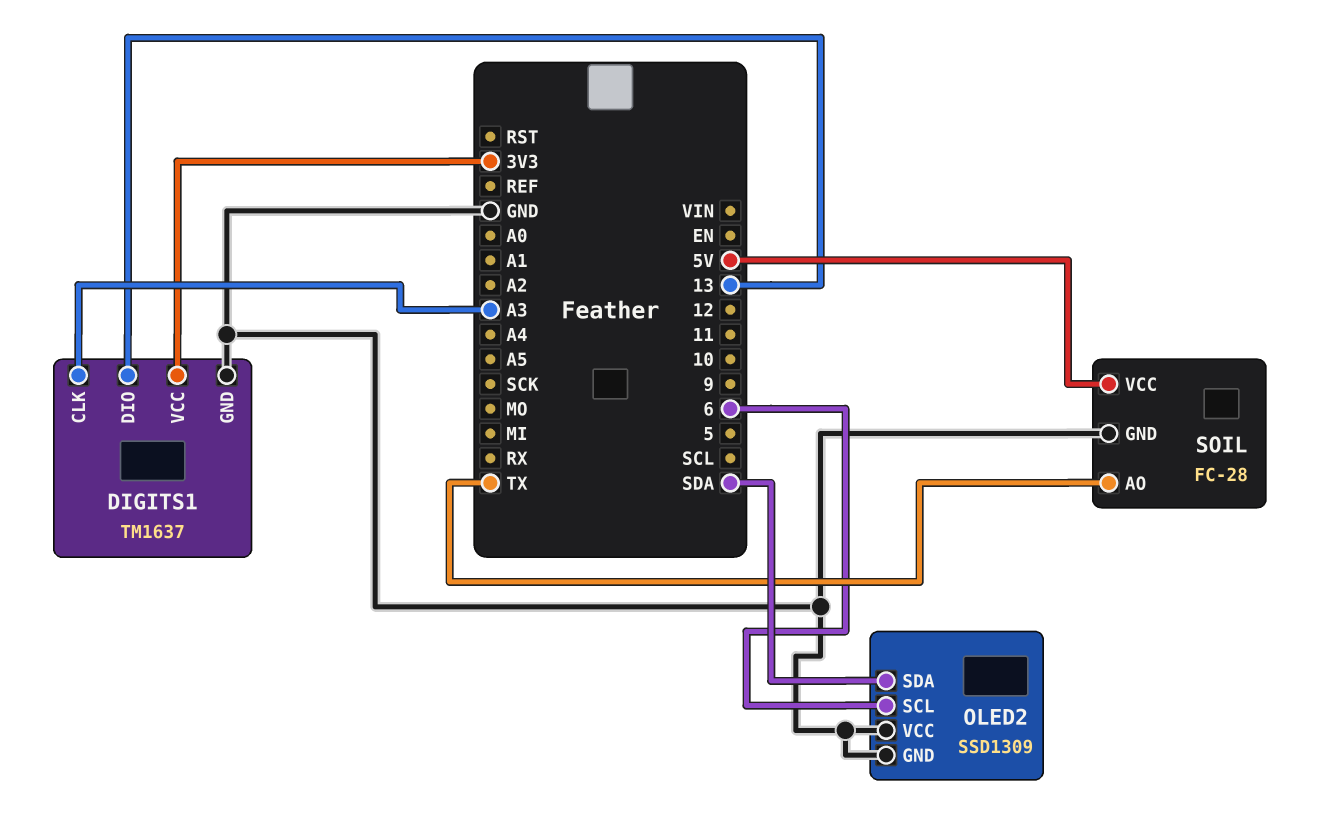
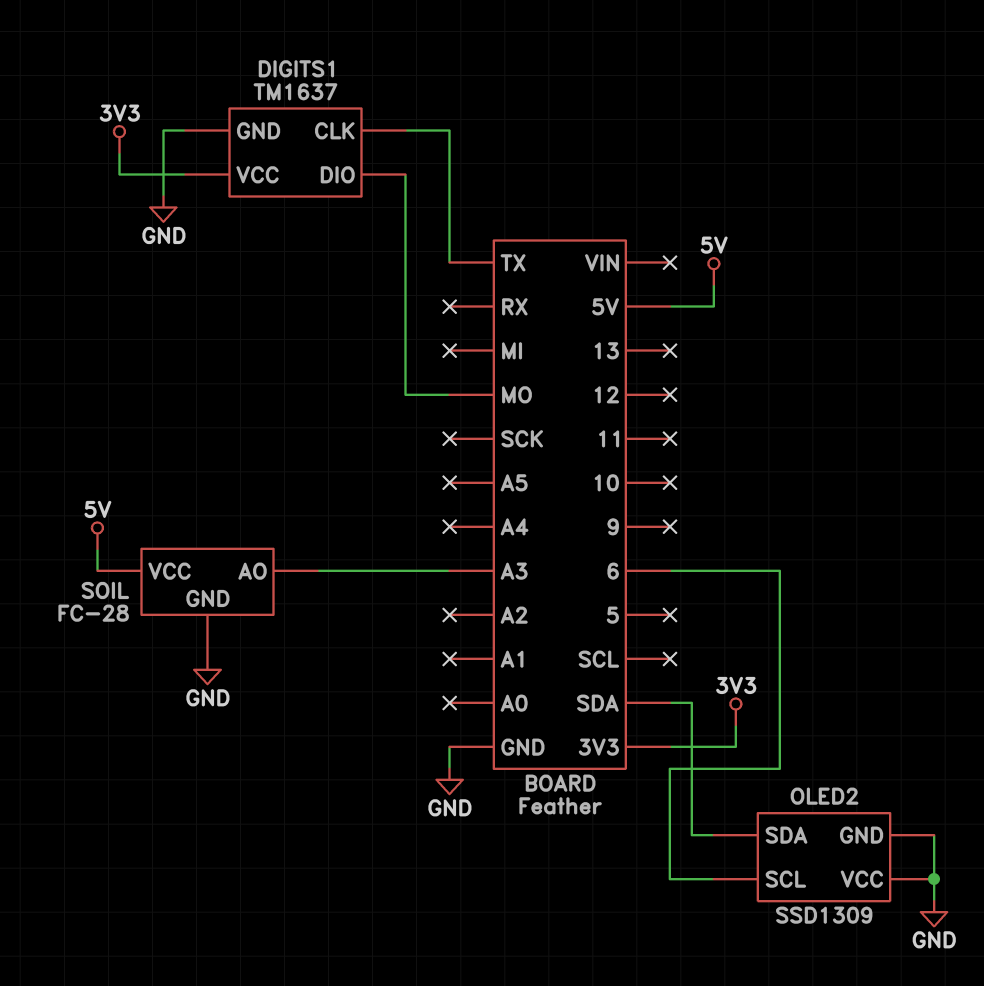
DIGITS1 pin CLK: A3 -> TX
DIGITS1 pin DIO: 13 -> MO
SOIL pin AO: TX -> A3

